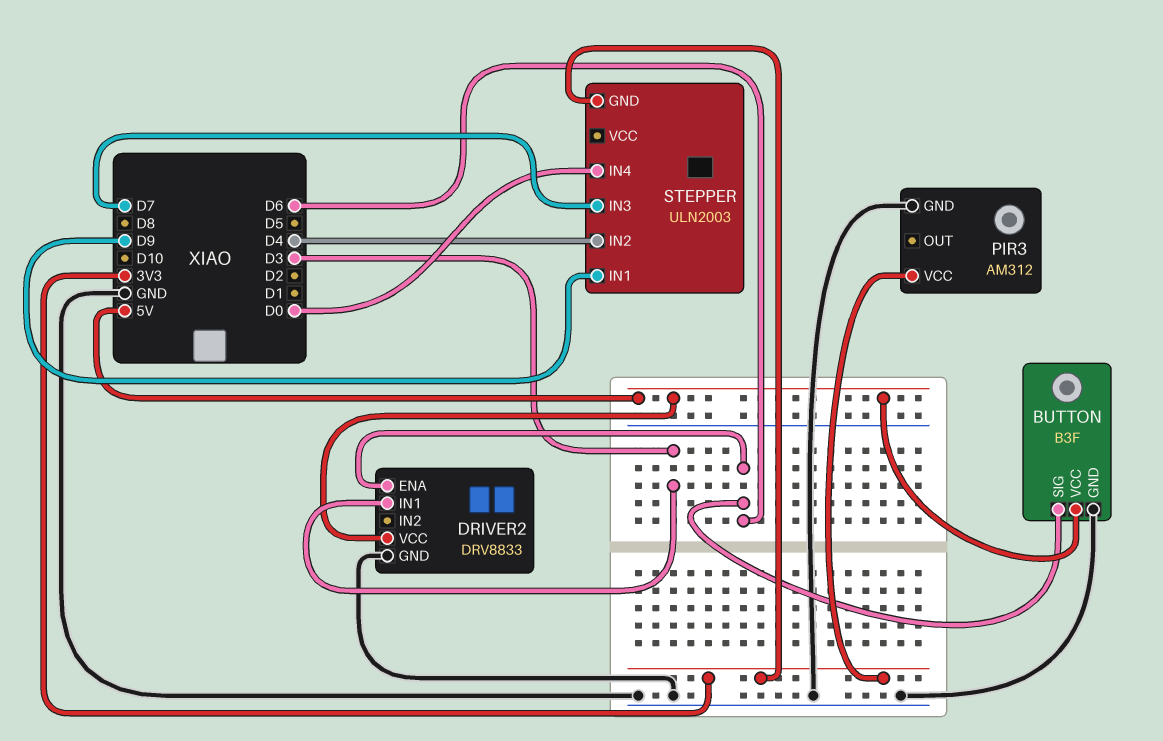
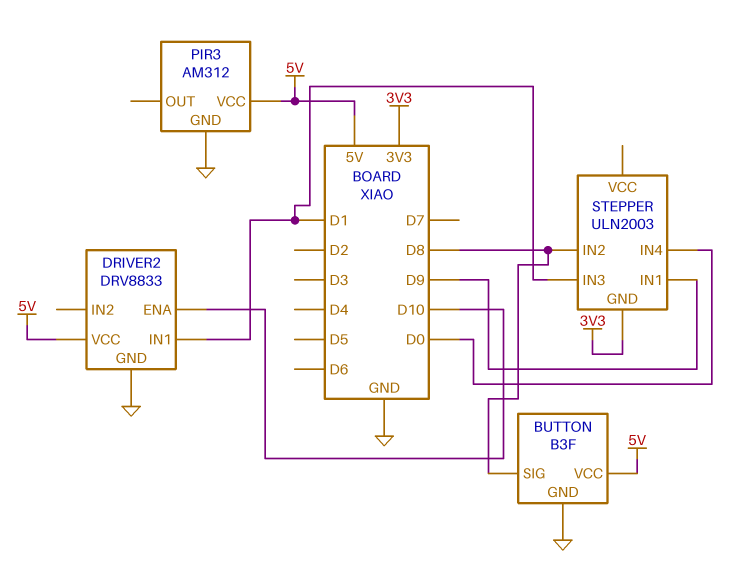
BUTTON pin SIG: D6 -> D8
DRIVER2 pin ENA: D6 -> D10
DRIVER2 pin IN1: D3 -> D1
PIR3 pin VCC: 3V3 -> 5V
STEPPER pin IN2: D4 -> D8
STEPPER pin IN3: D7 -> D1

